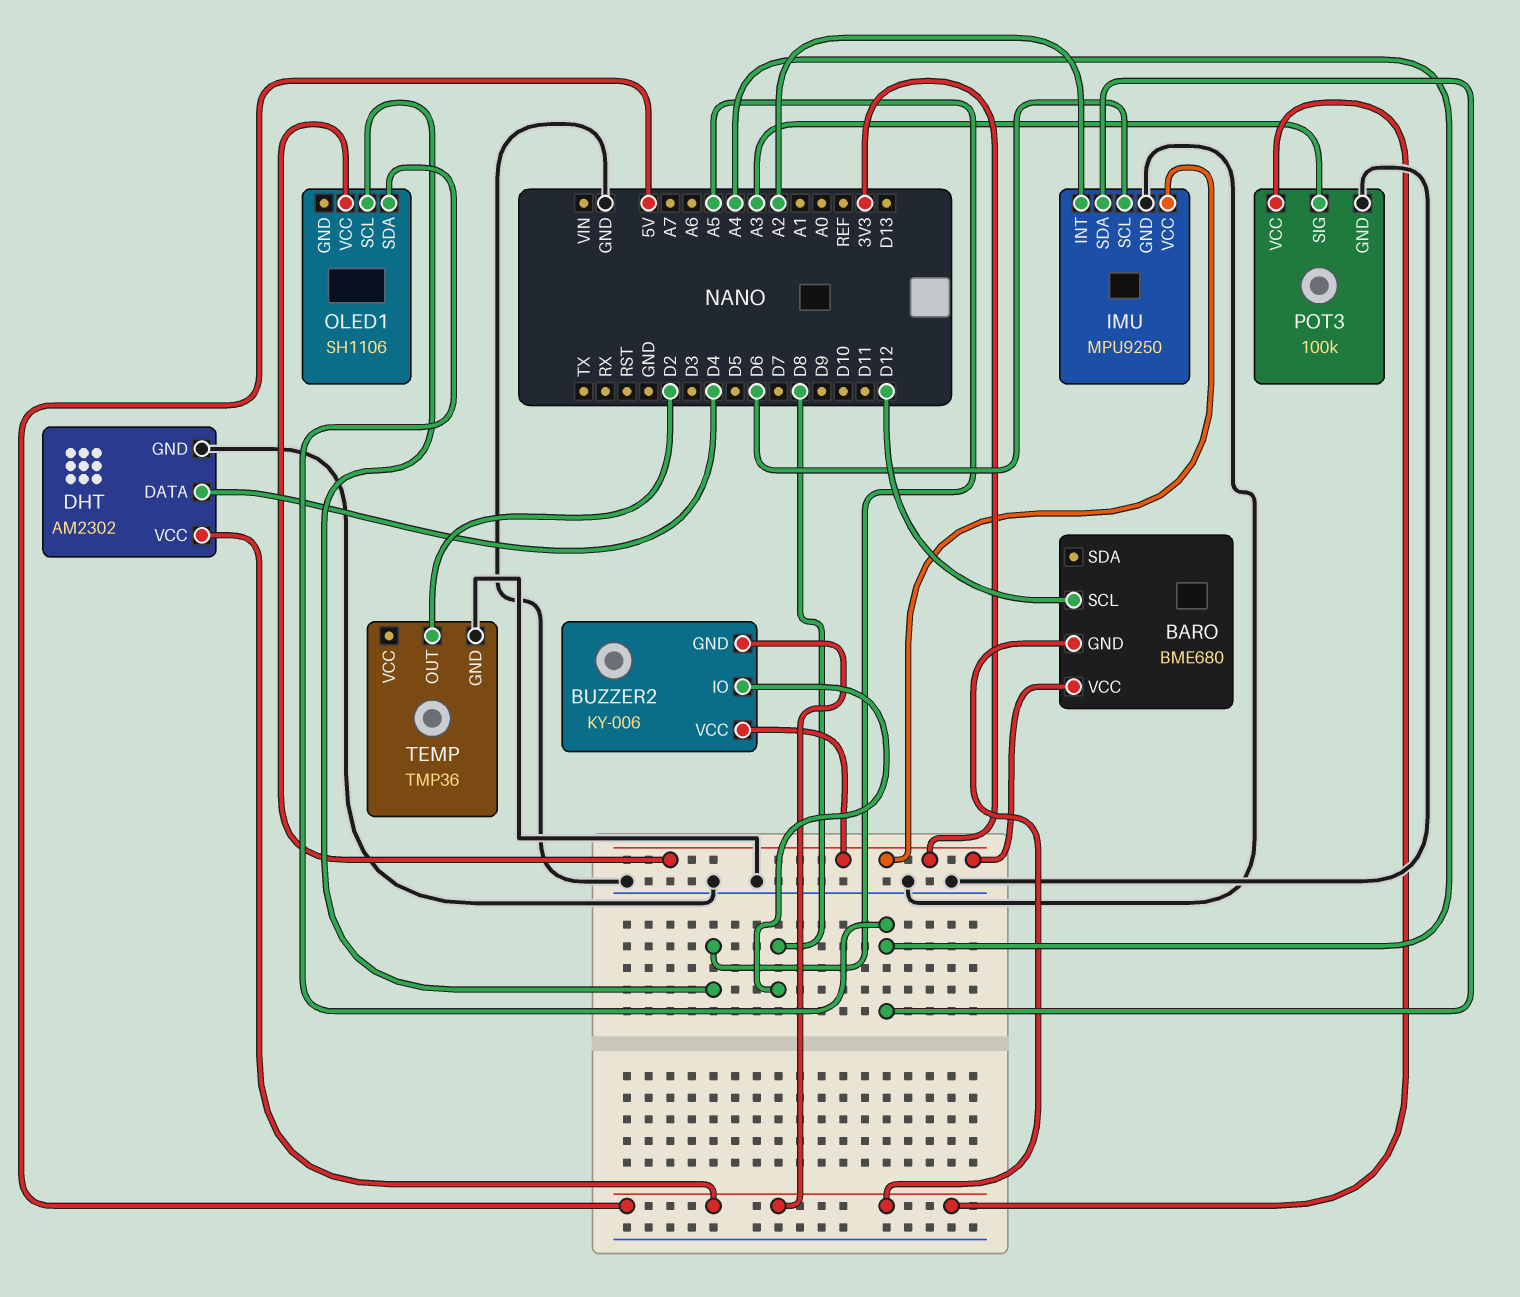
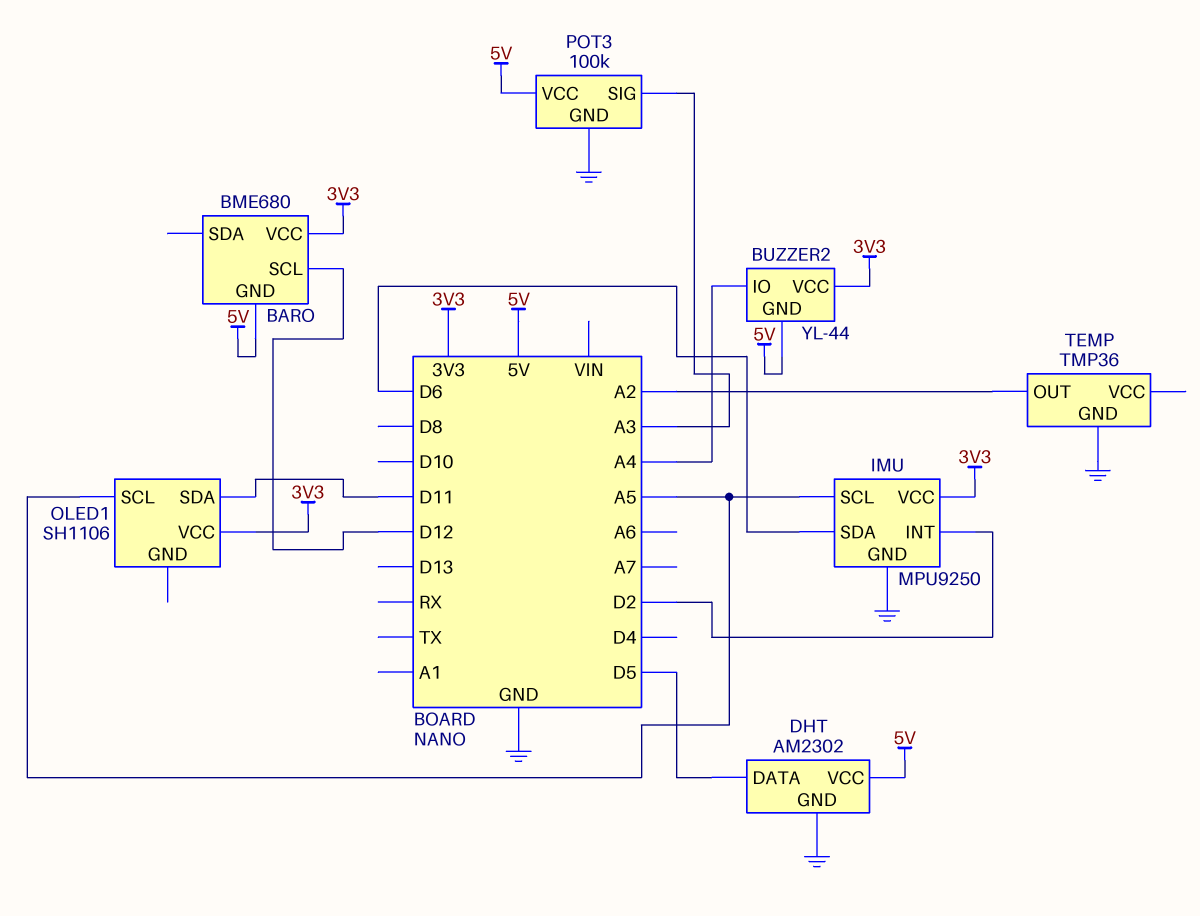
BUZZER2: KY-006 -> YL-44
BUZZER2 pin IO: D8 -> A4
DHT pin DATA: D4 -> D5
IMU pin INT: A2 -> D2
IMU pin SCL: D6 -> A5
IMU pin SDA: A4 -> D6
OLED1 pin SDA: A4 -> D11
TEMP pin OUT: D2 -> A2

